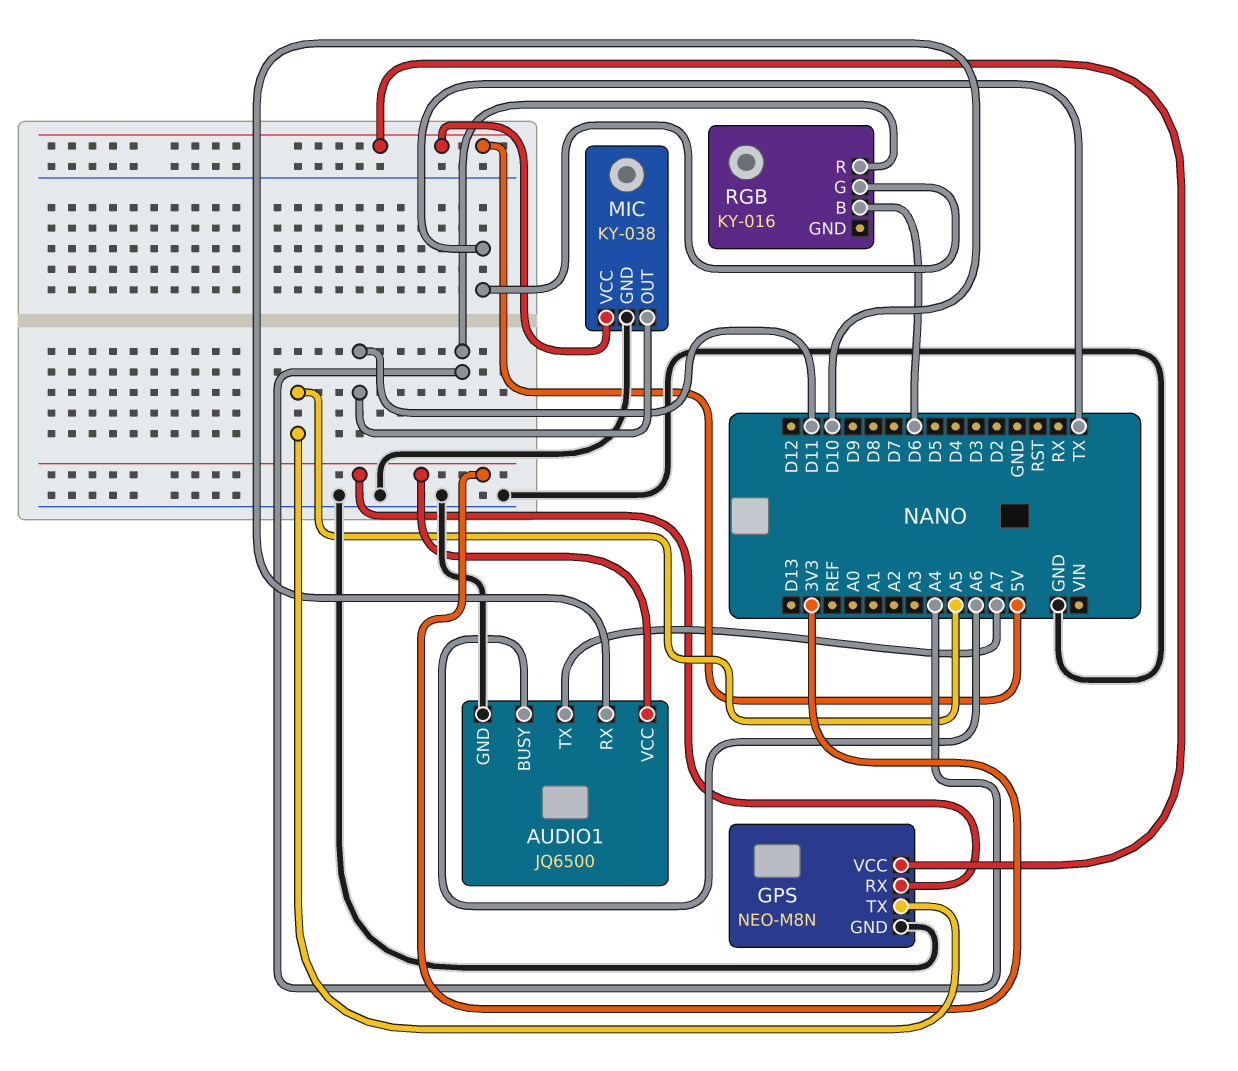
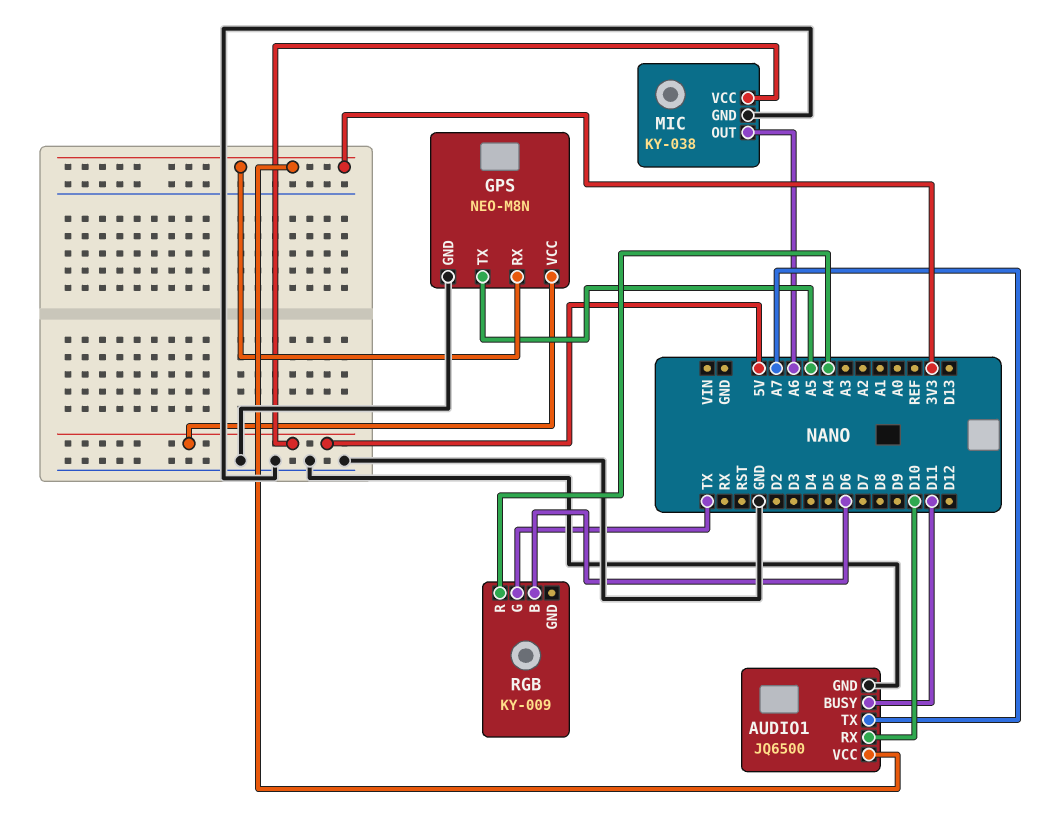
AUDIO1 pin BUSY: A6 -> D11
MIC pin OUT: D11 -> A6
RGB: KY-016 -> KY-009

